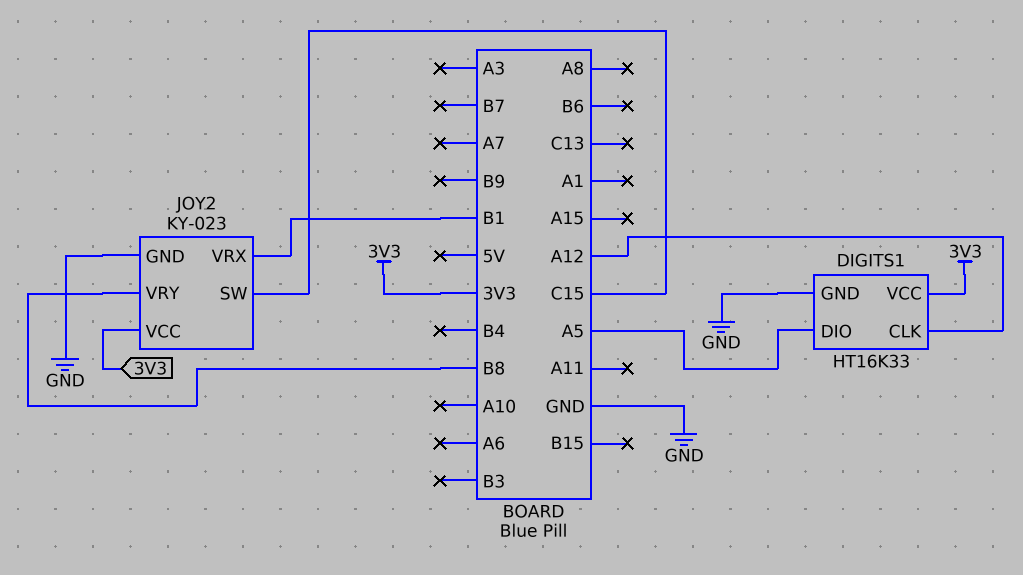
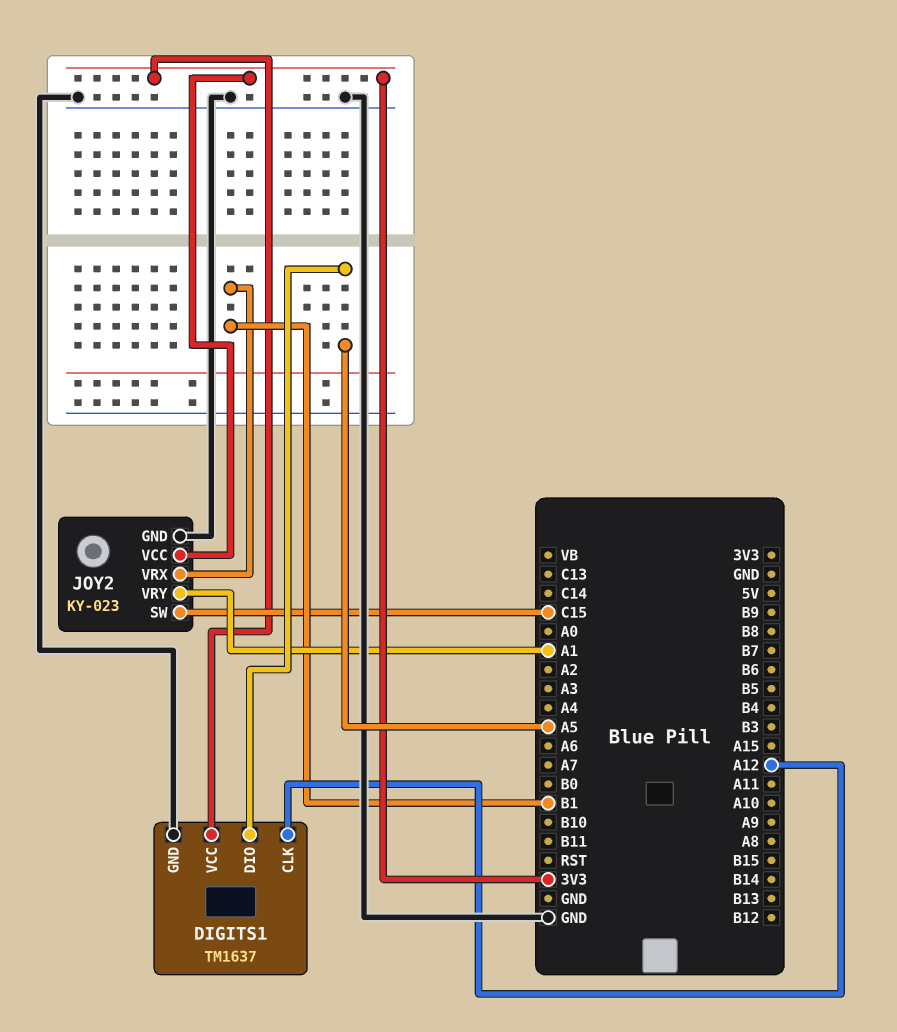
DIGITS1: HT16K33 -> TM1637
JOY2 pin VRY: B8 -> A1

